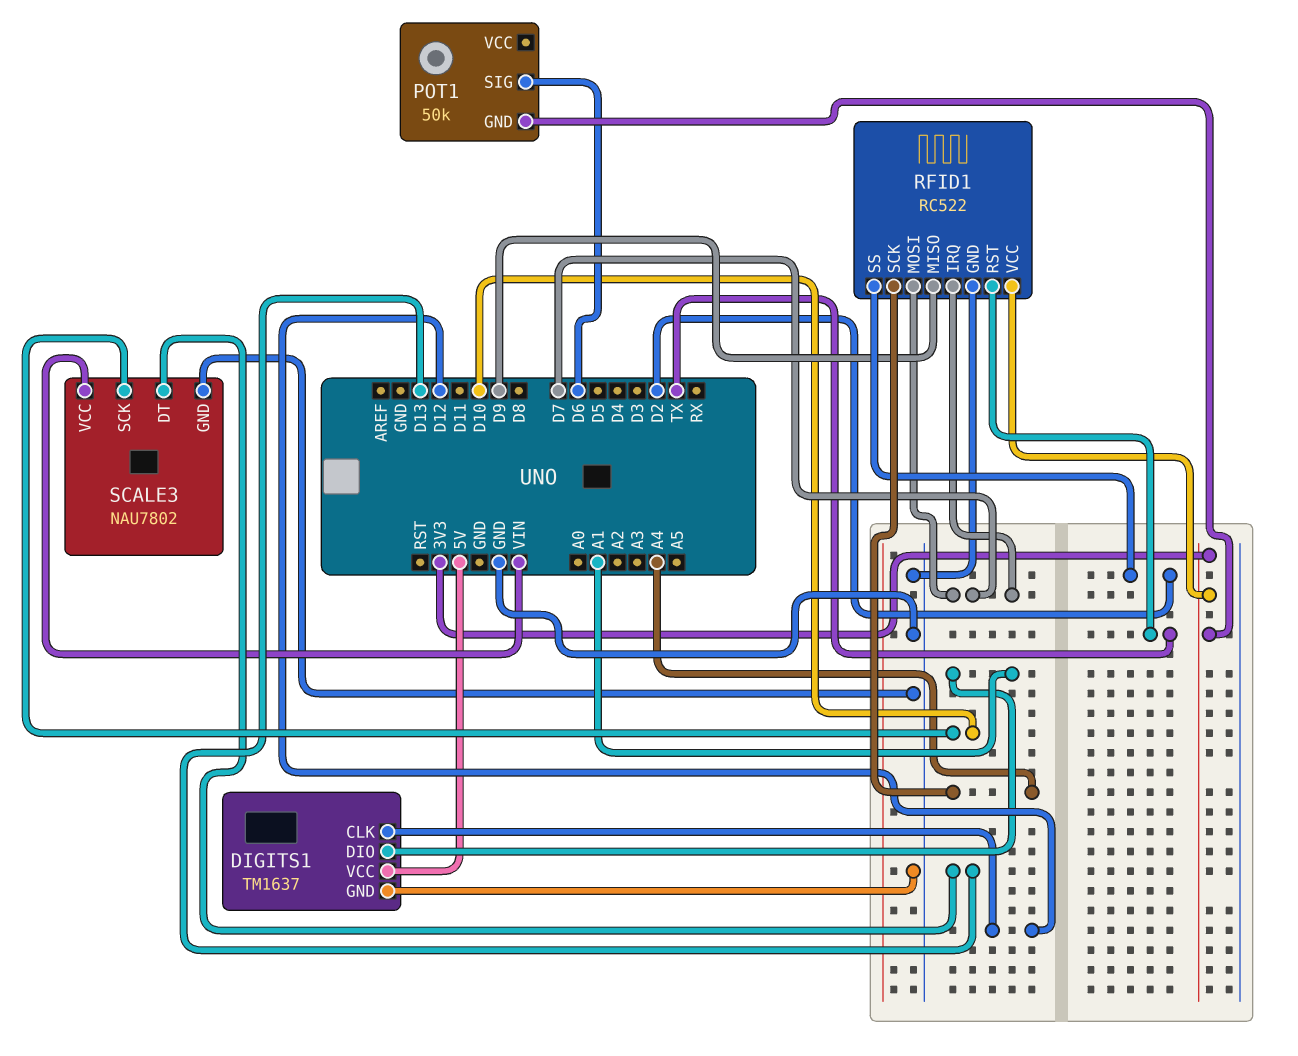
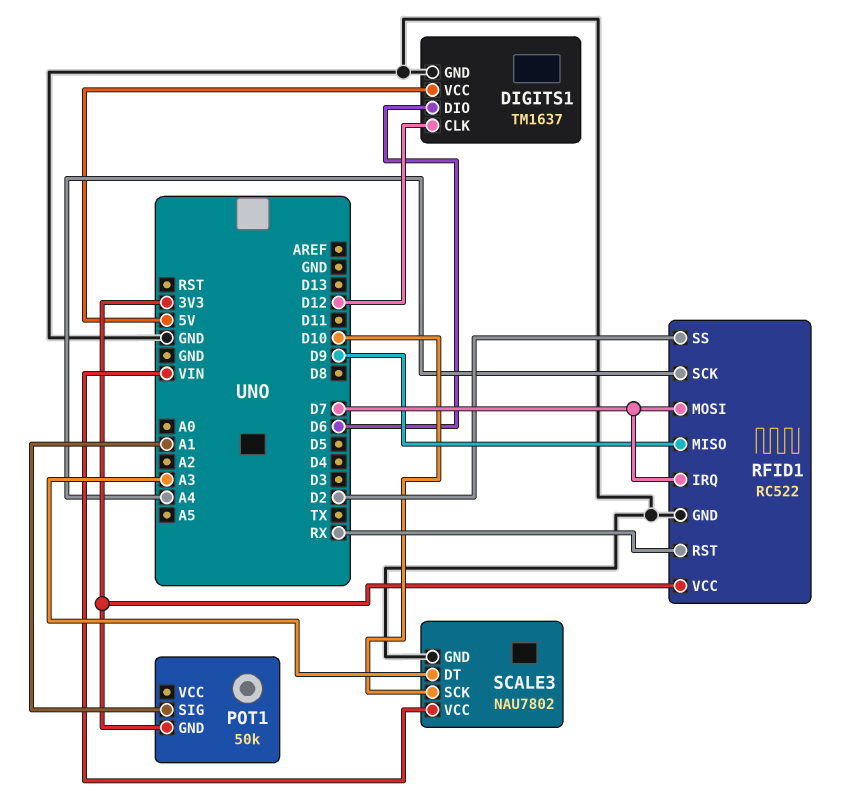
DIGITS1 pin DIO: A1 -> D6
POT1 pin SIG: D6 -> A1
RFID1 pin RST: TX -> RX
SCALE3 pin DT: D13 -> A3

